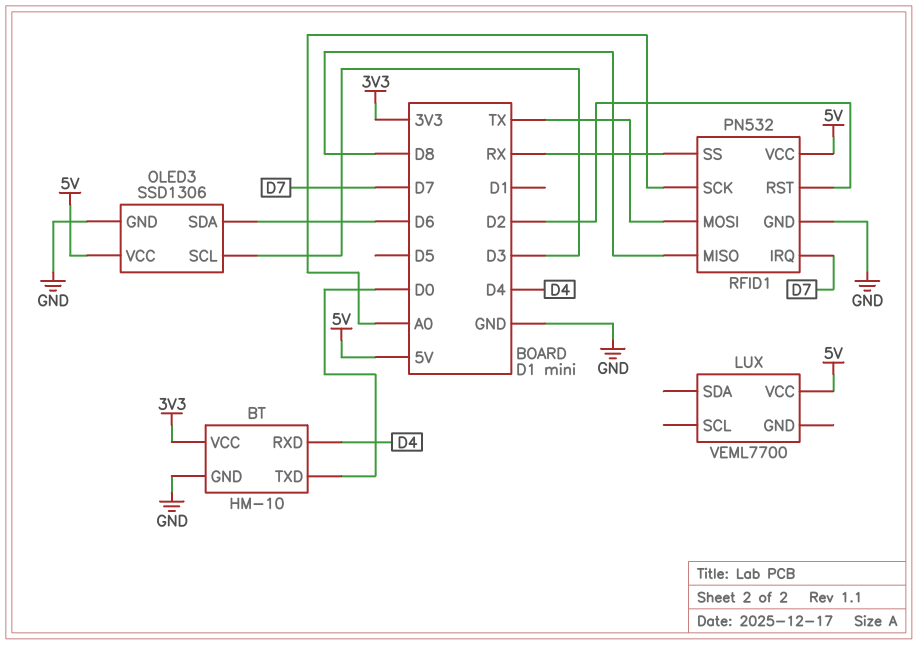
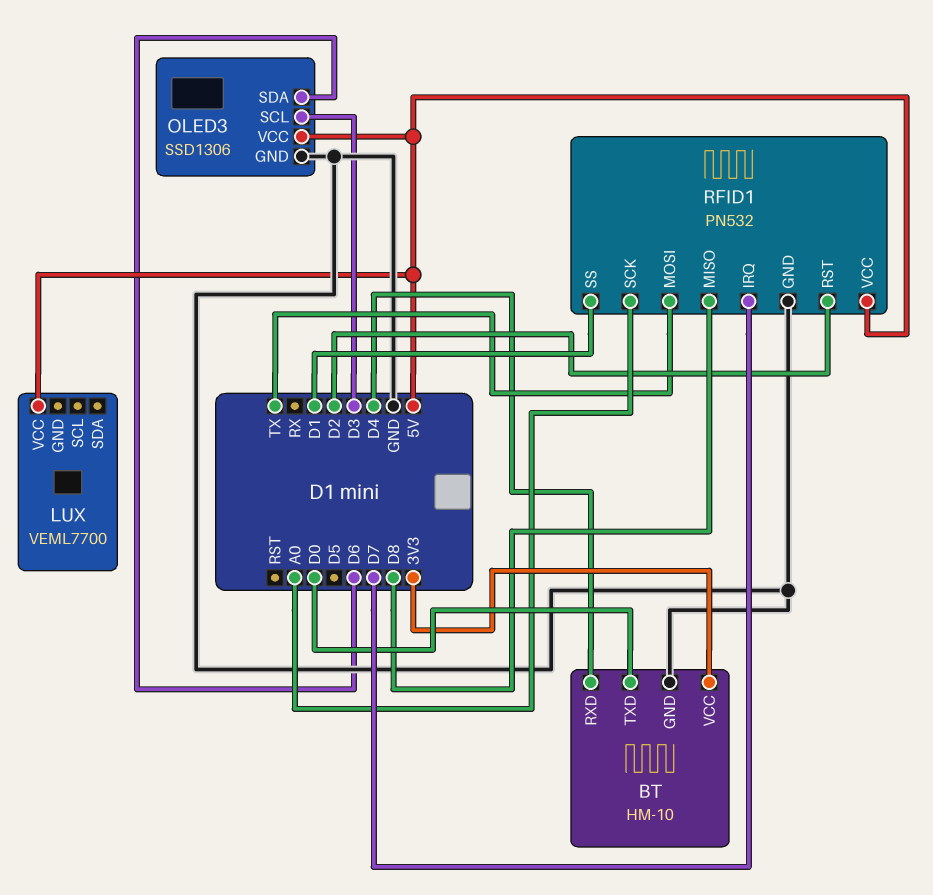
RFID1 pin SS: RX -> D1

